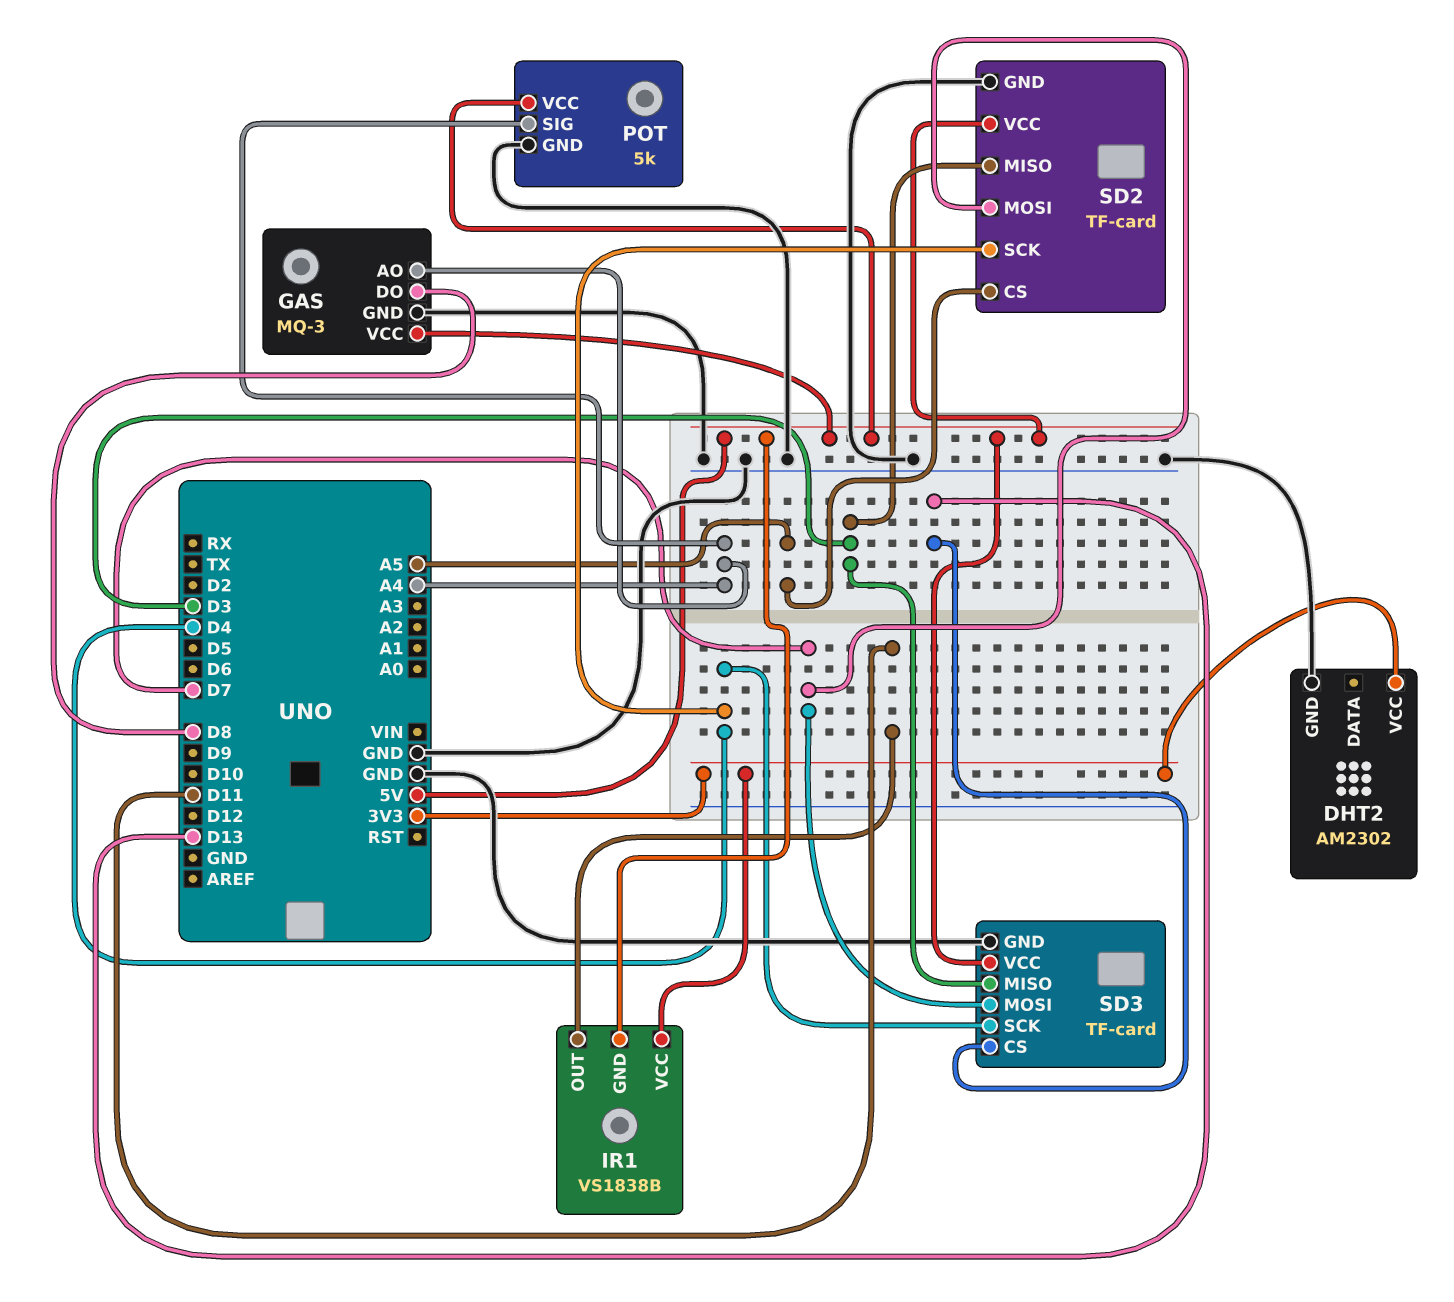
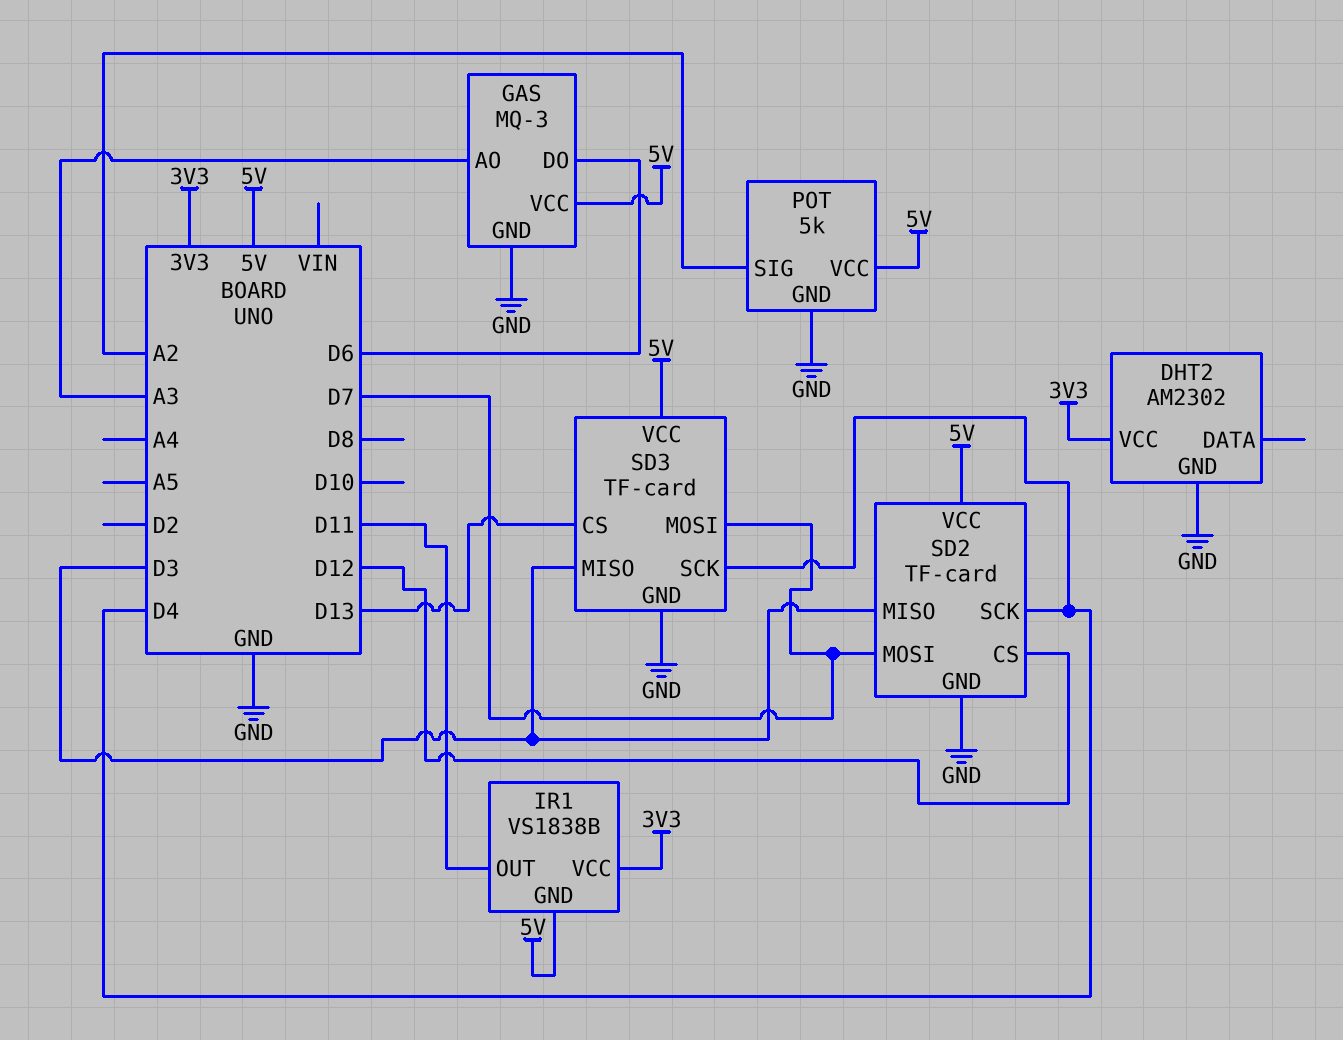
GAS pin AO: A4 -> A3
GAS pin DO: D8 -> D6
POT pin SIG: A4 -> A2
SD2 pin CS: A5 -> D12

